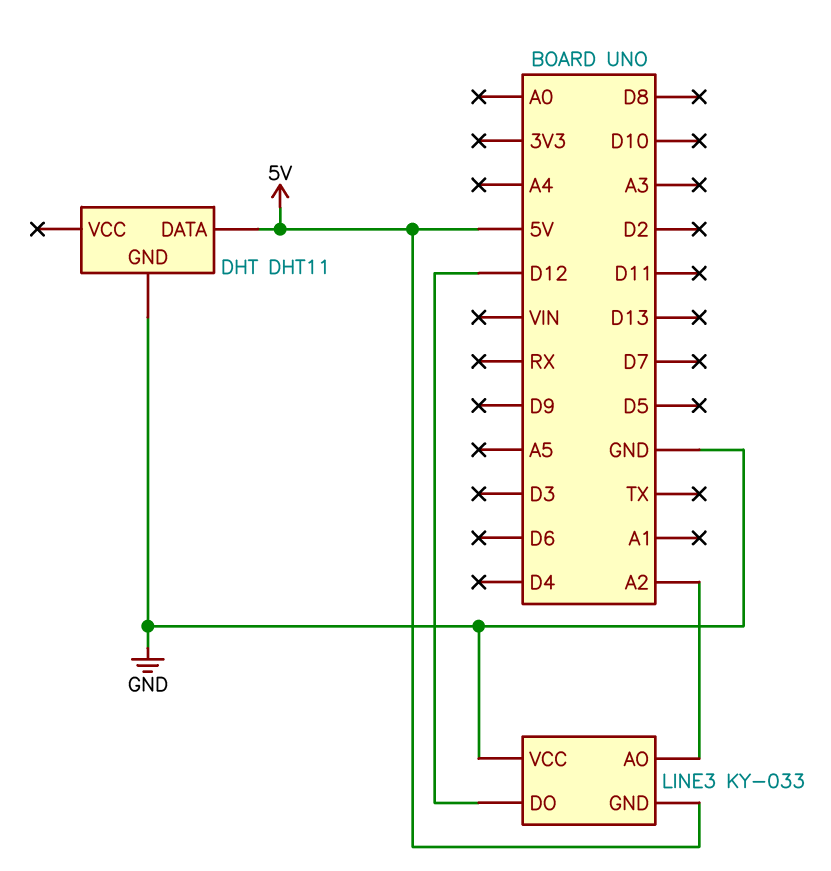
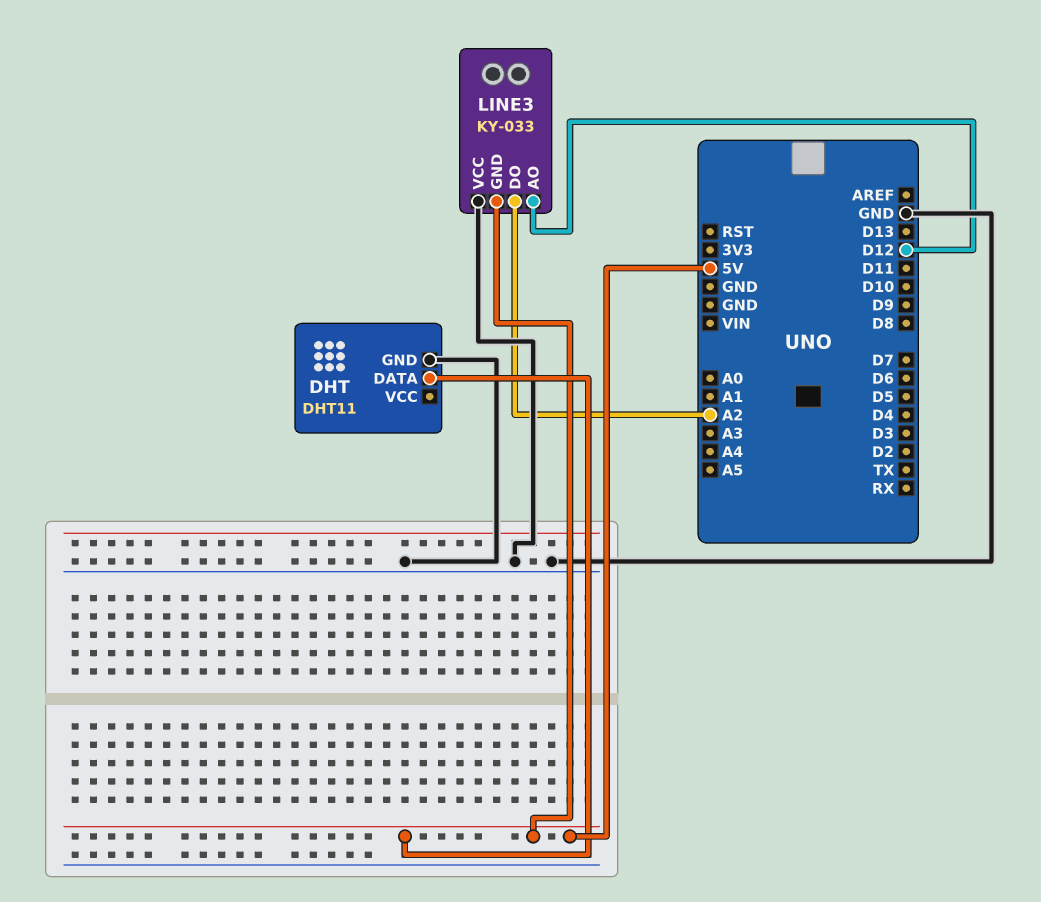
LINE3 pin AO: A2 -> D12
LINE3 pin DO: D12 -> A2

